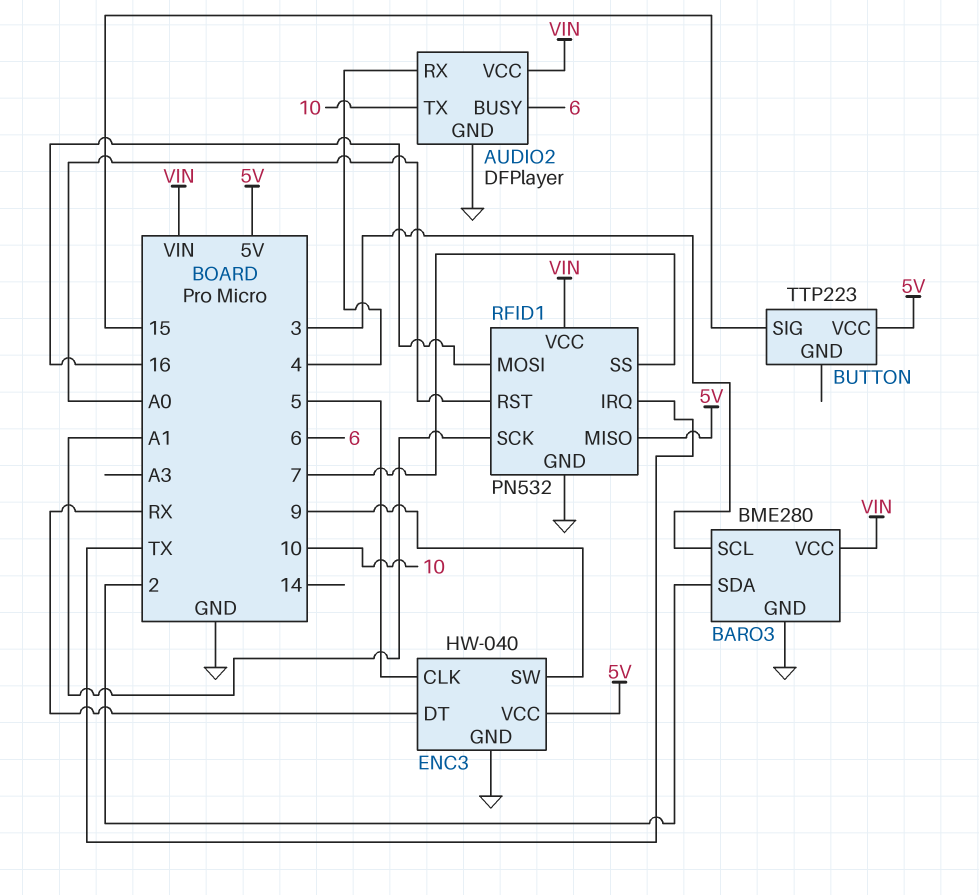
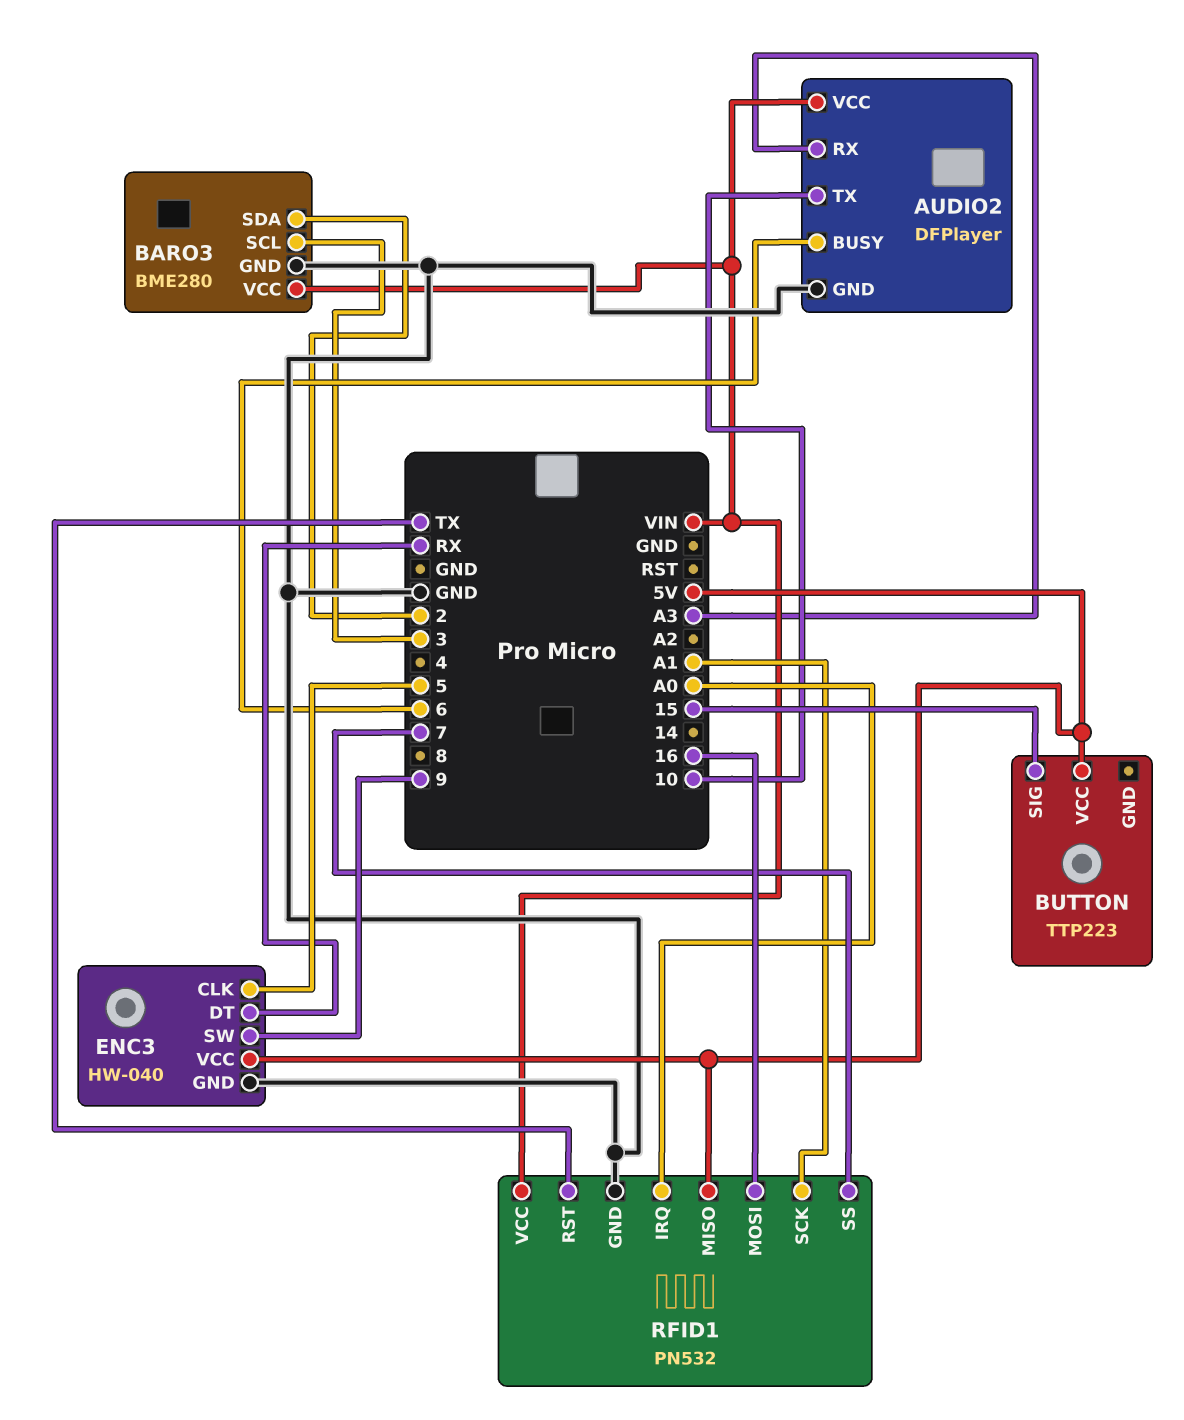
AUDIO2 pin RX: 4 -> A3
RFID1 pin IRQ: TX -> A0
RFID1 pin RST: A0 -> TX

